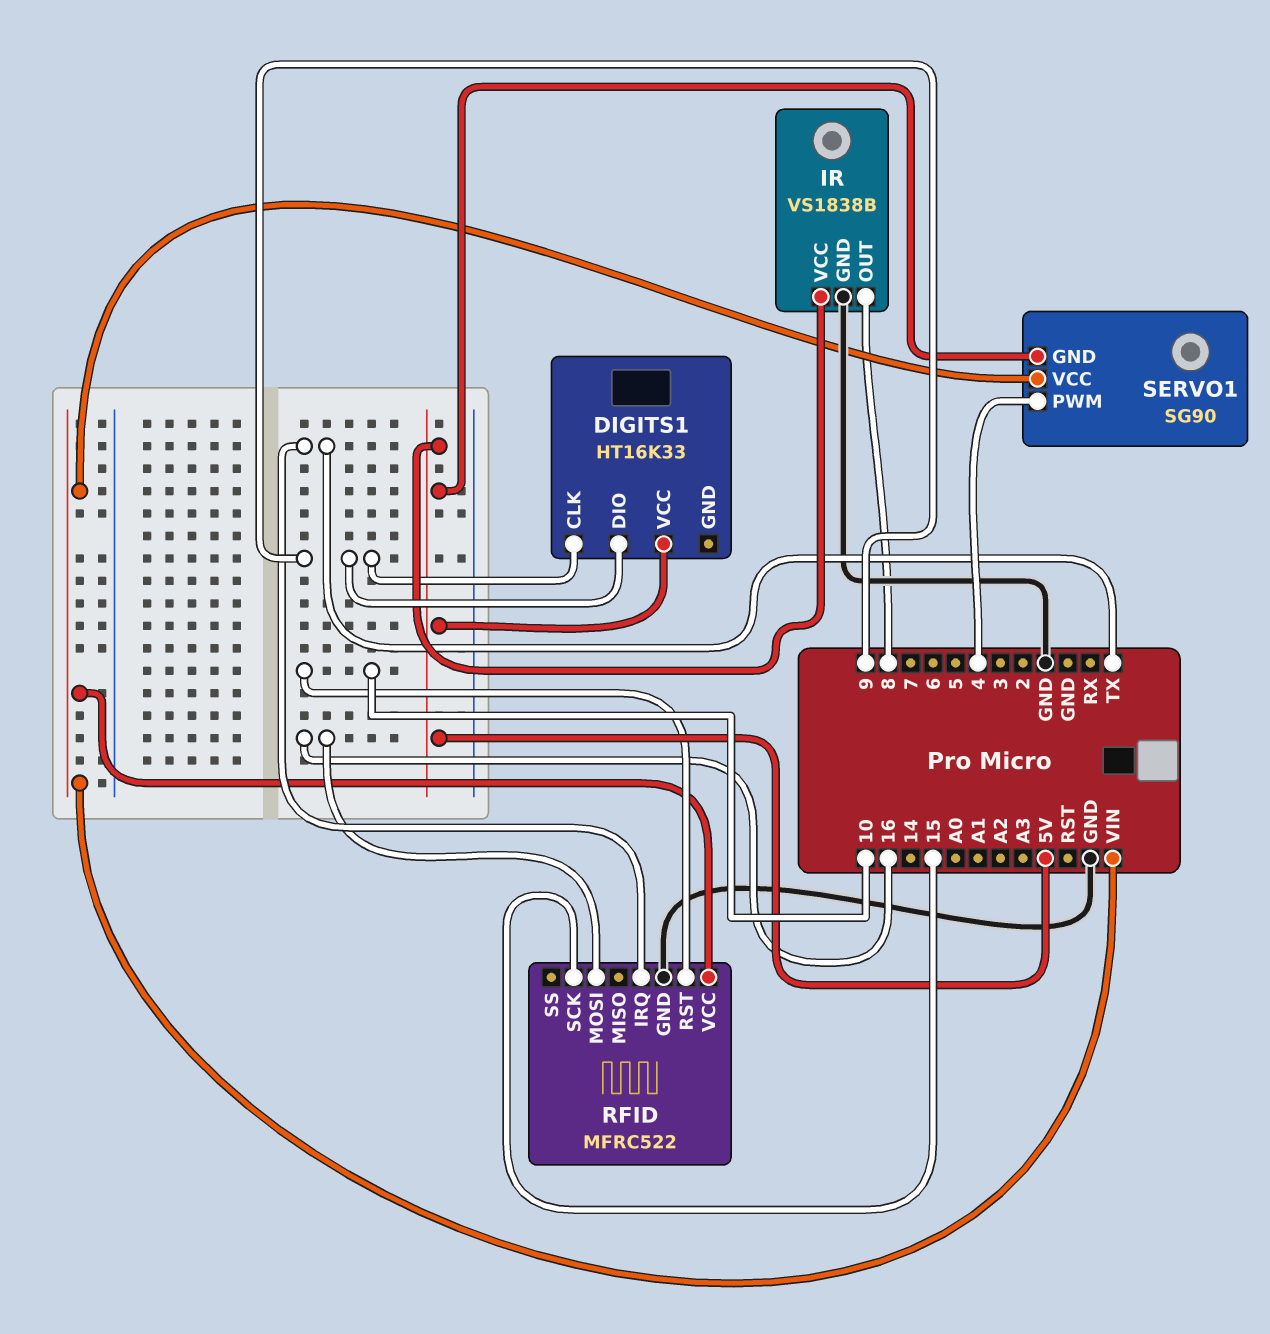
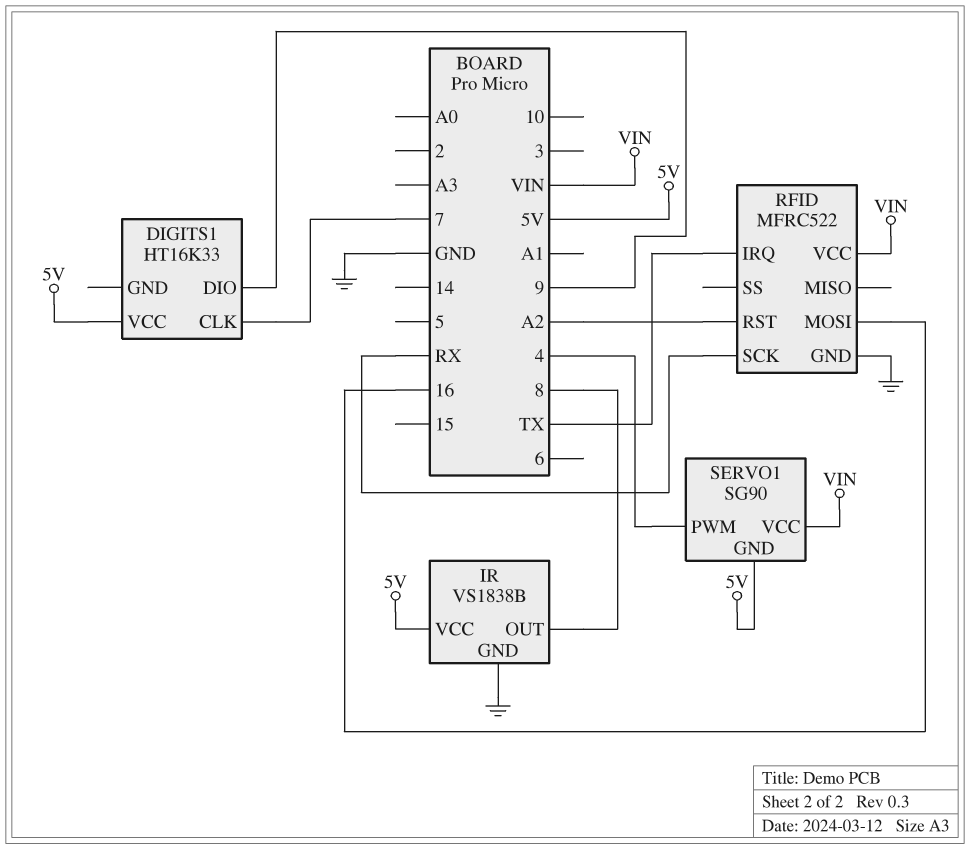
DIGITS1 pin CLK: 9 -> 7
RFID pin RST: 10 -> A2
RFID pin SCK: 15 -> RX

